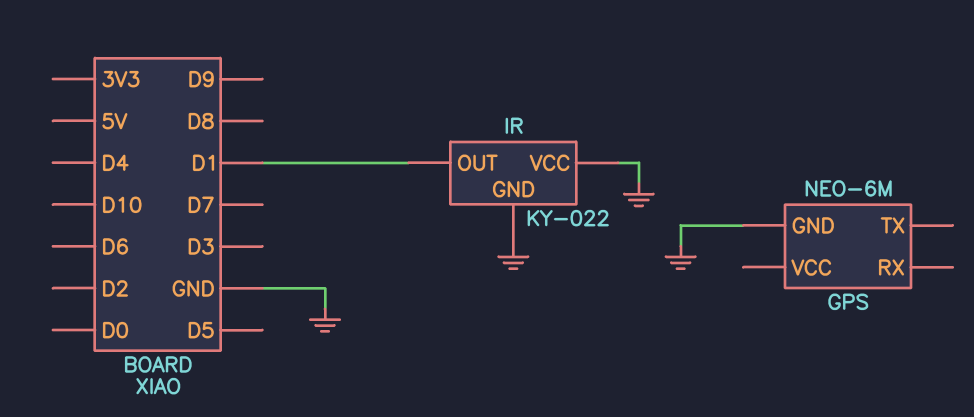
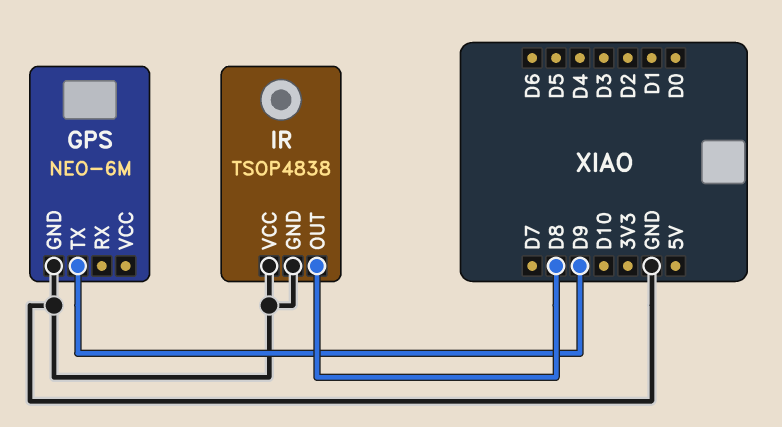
GPS pin TX: none -> D9
IR: KY-022 -> TSOP4838
IR pin OUT: D1 -> D8

